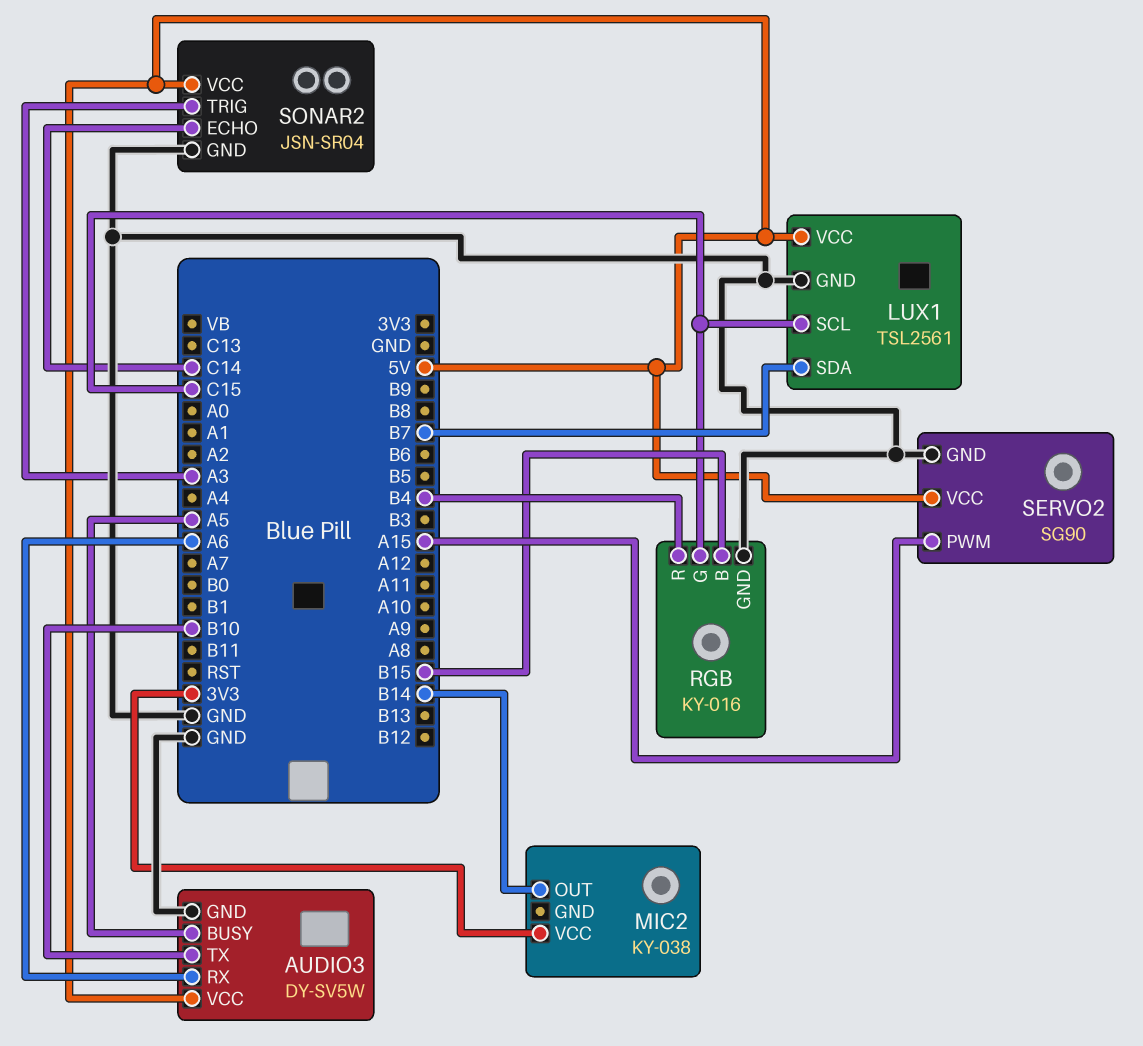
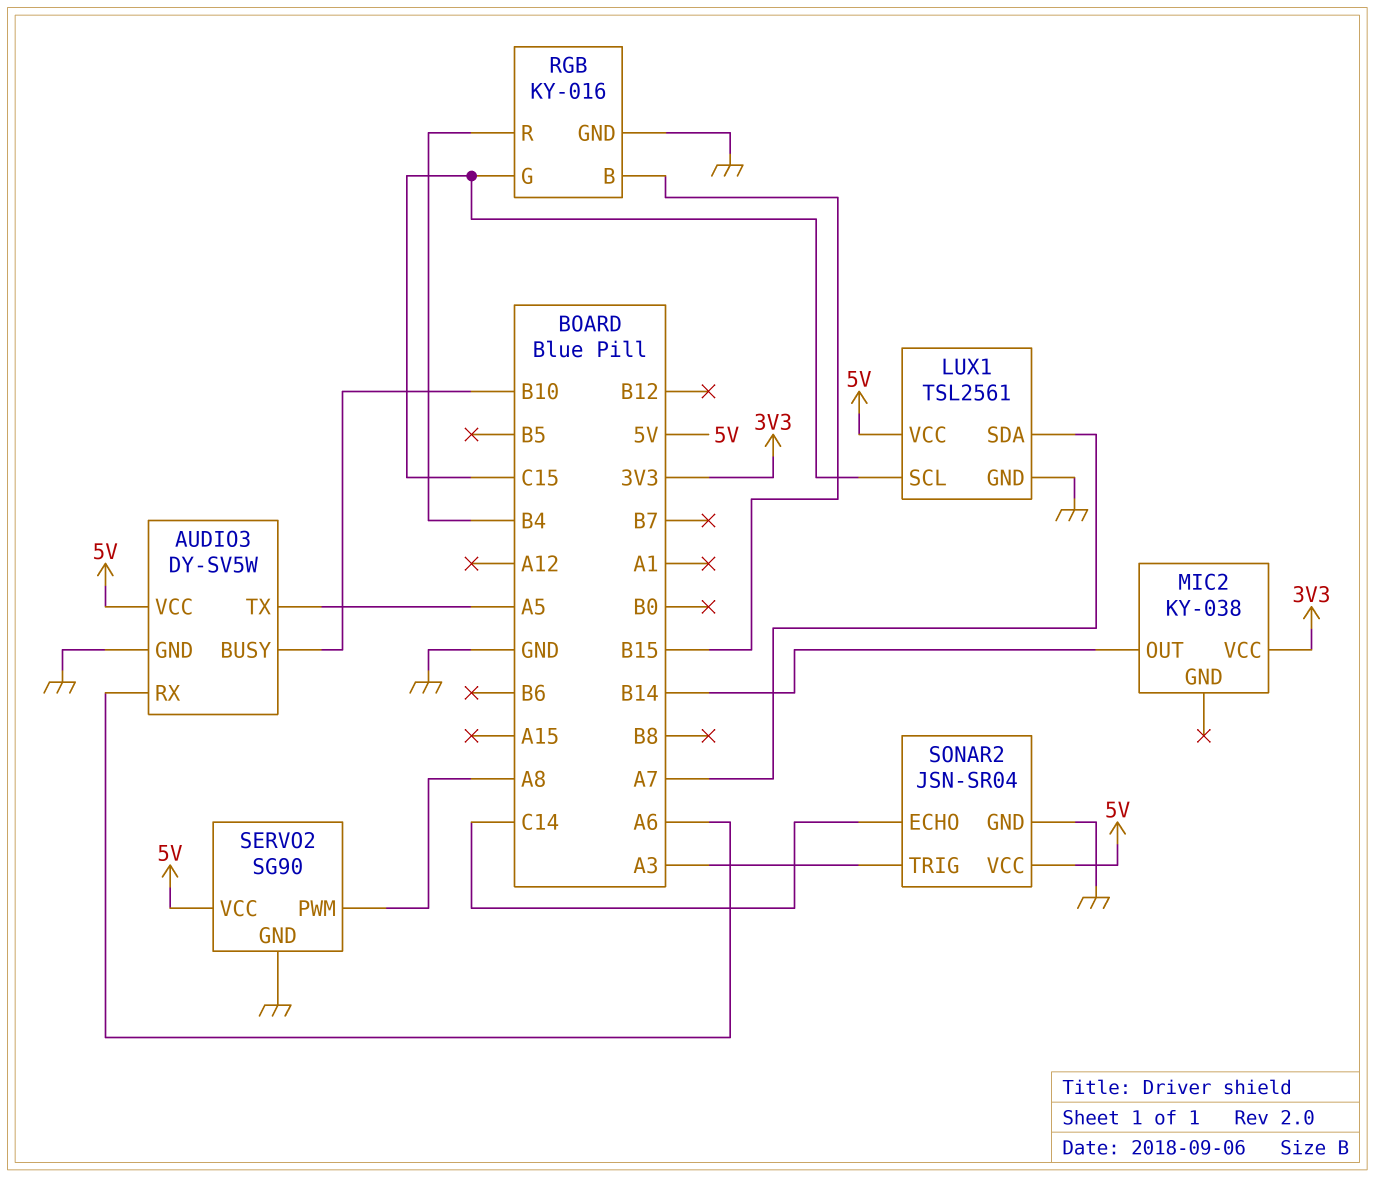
AUDIO3 pin BUSY: A5 -> B10
AUDIO3 pin TX: B10 -> A5
LUX1 pin SDA: B7 -> A7
SERVO2 pin PWM: A15 -> A8

